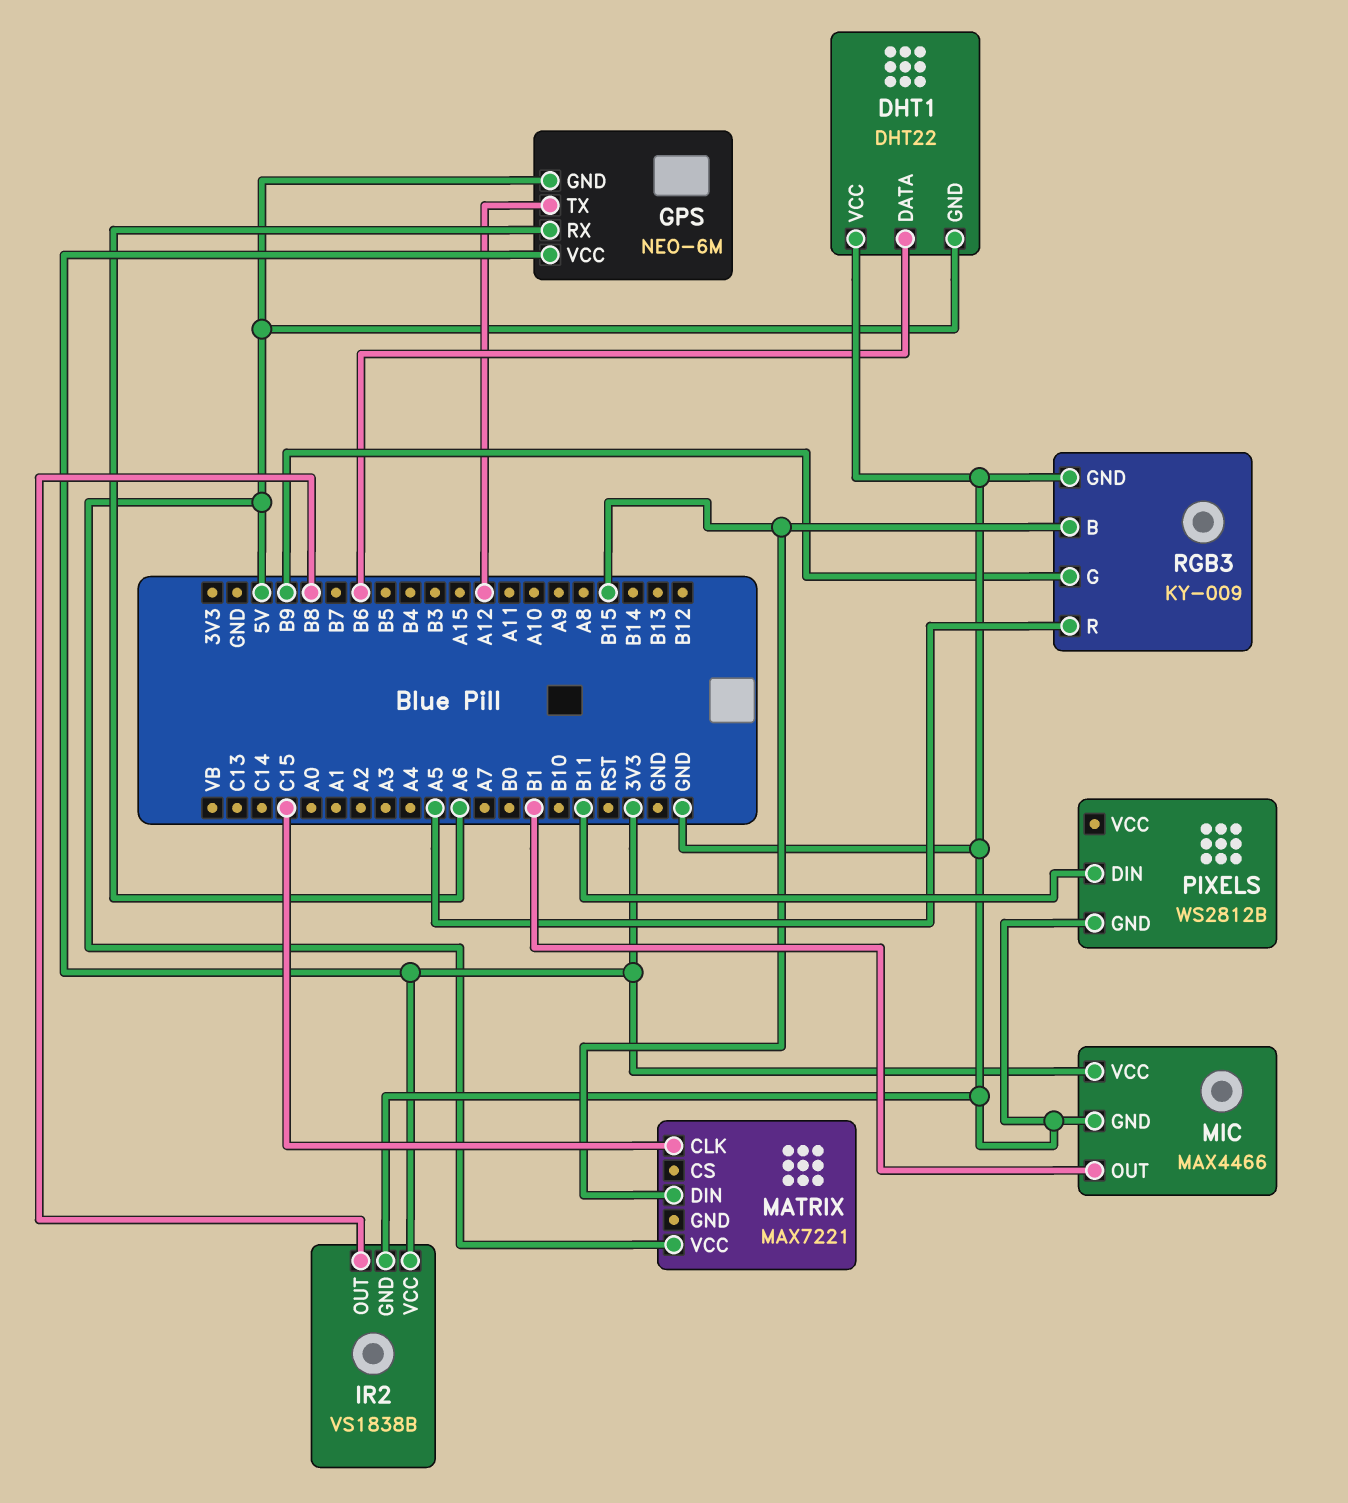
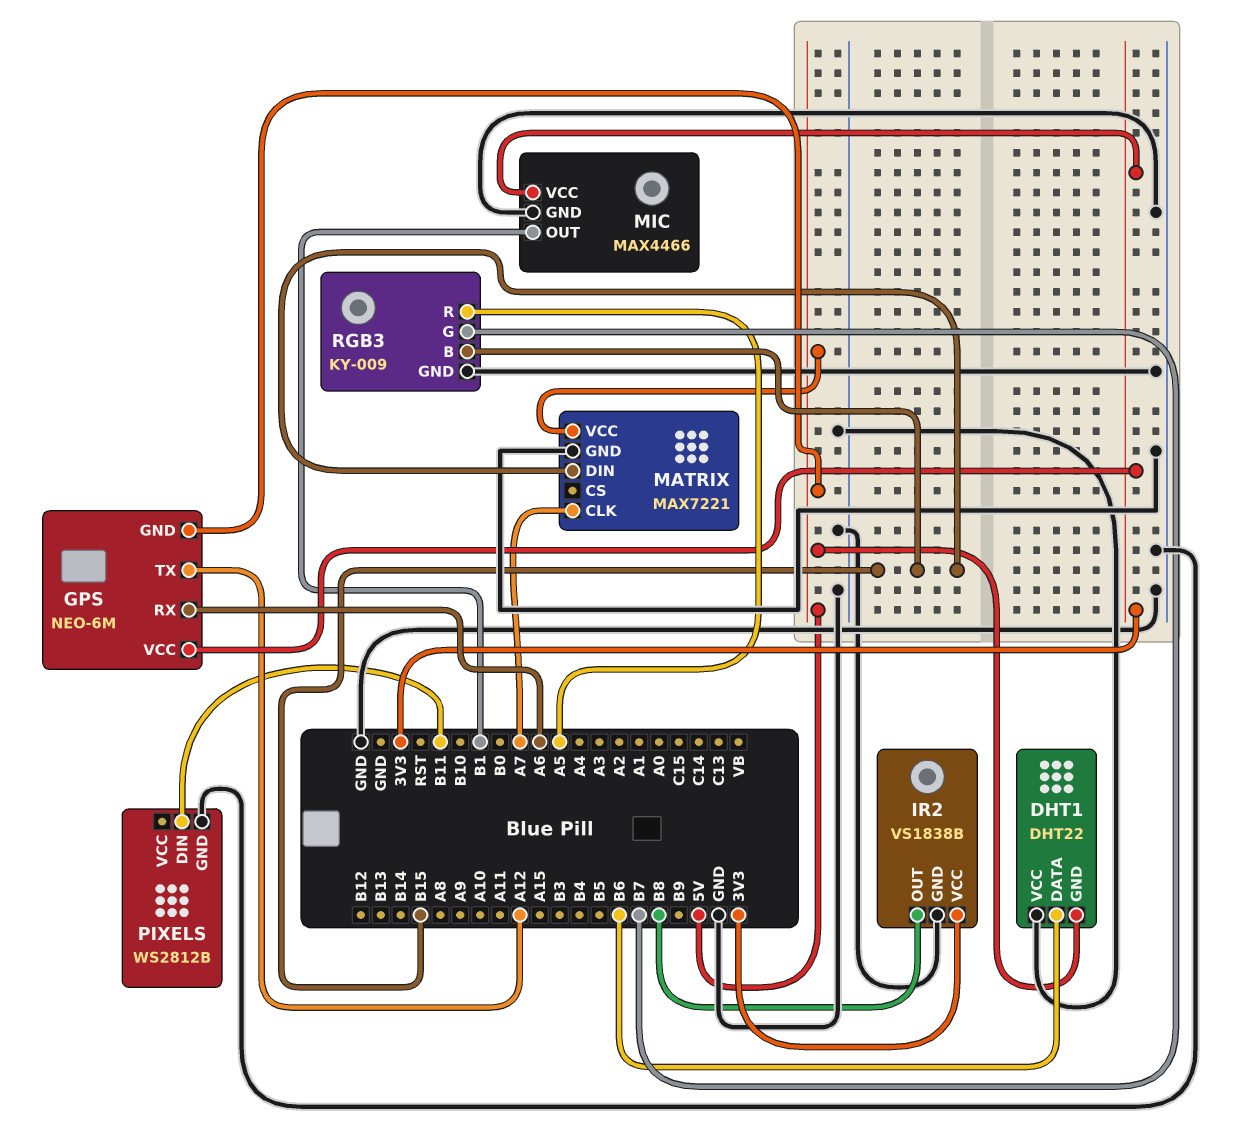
MATRIX pin CLK: C15 -> A7
MATRIX pin GND: none -> GND
RGB3 pin G: B9 -> B7

